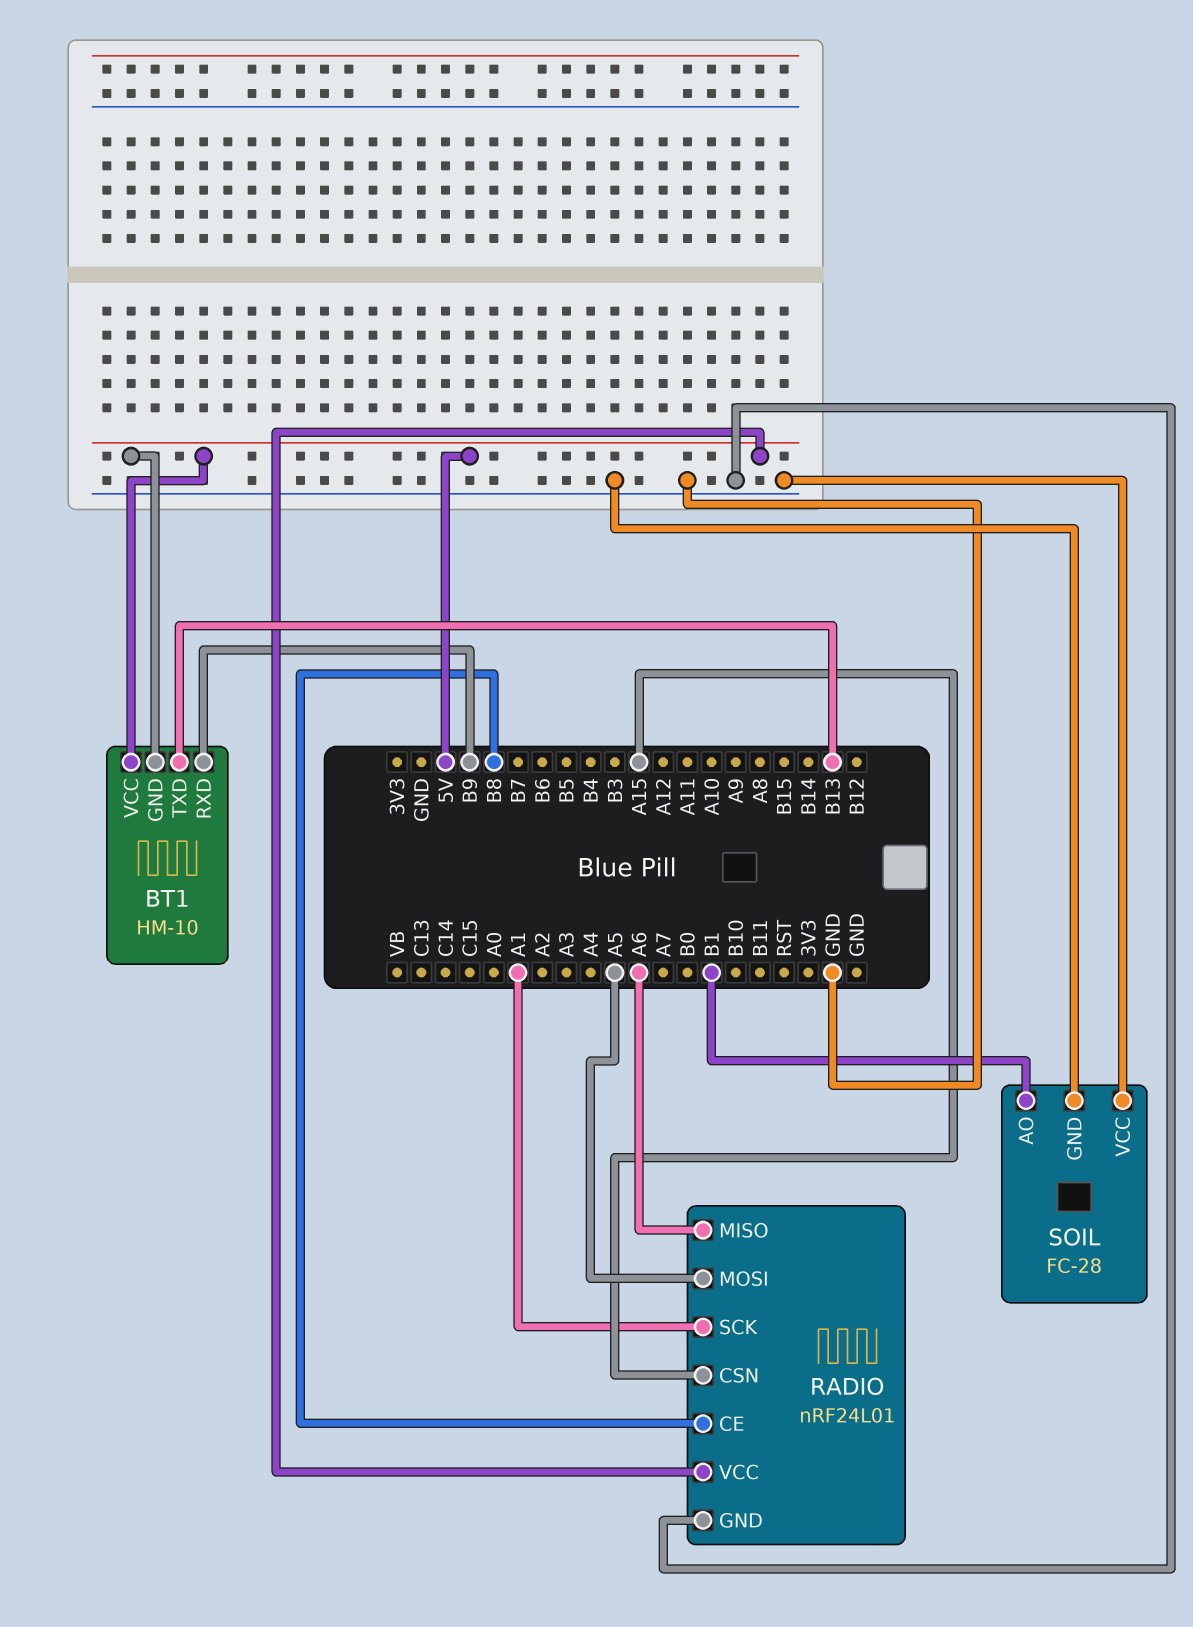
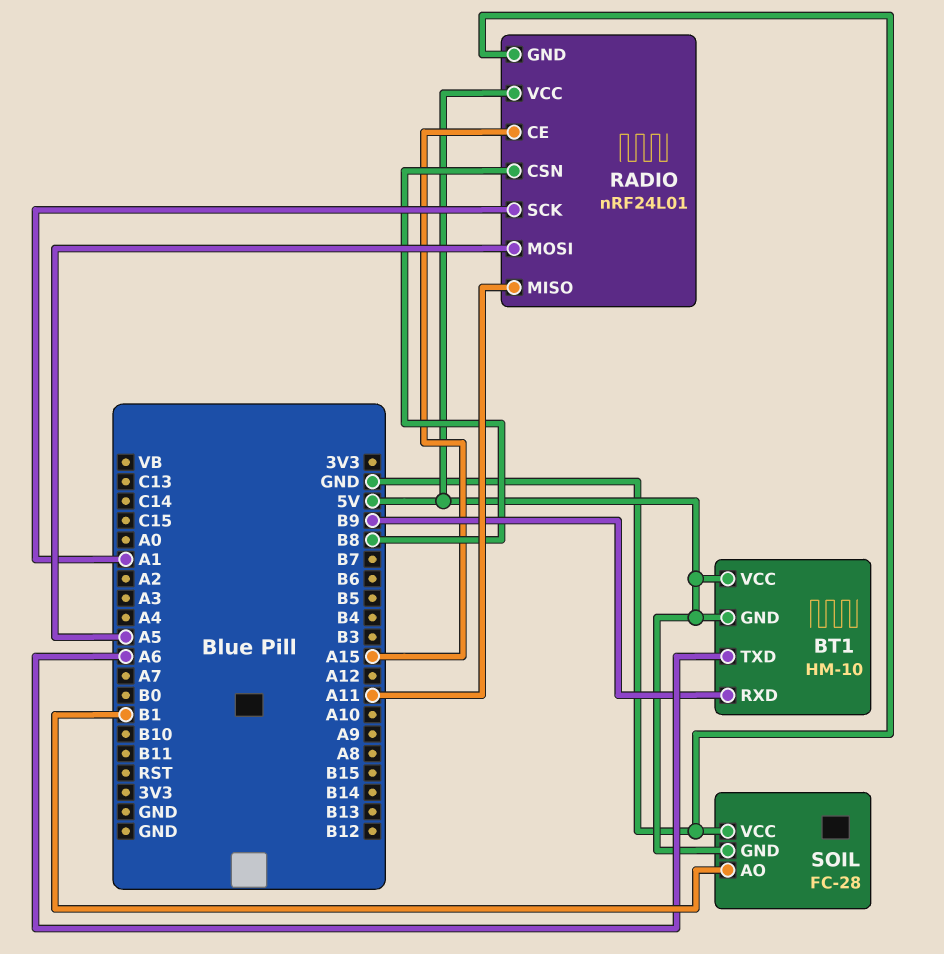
BT1 pin TXD: B13 -> A6
RADIO pin CE: B8 -> A15
RADIO pin CSN: A15 -> B8
RADIO pin MISO: A6 -> A11
SOIL pin GND: GND -> 5V

